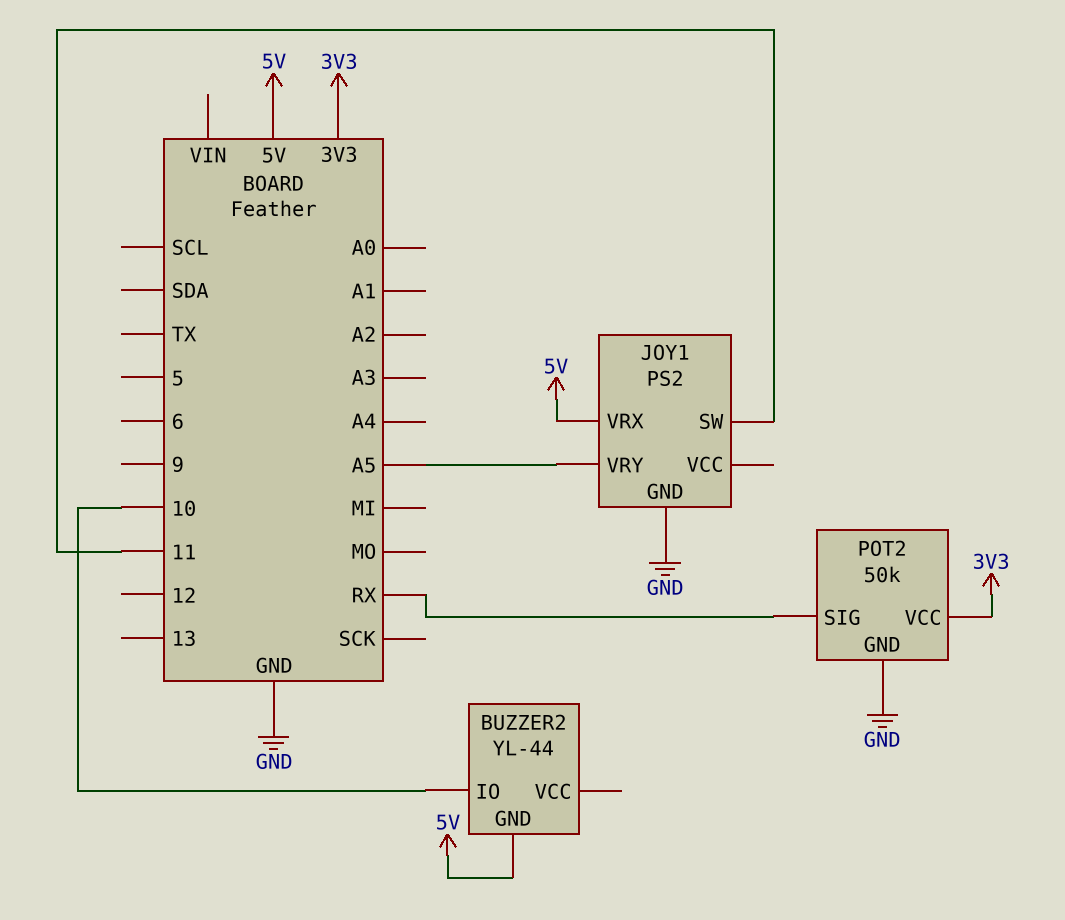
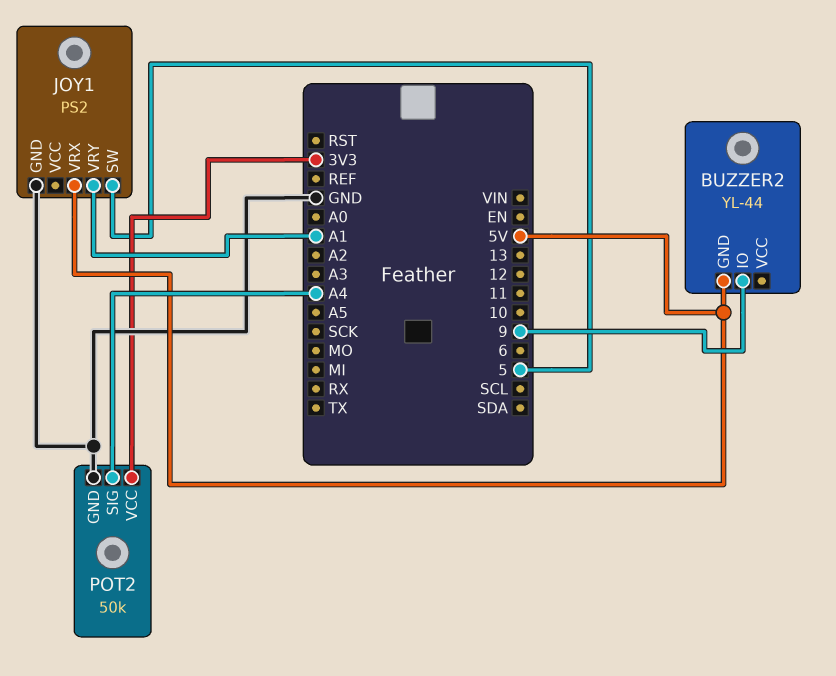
BUZZER2 pin IO: 10 -> 9
JOY1 pin SW: 11 -> 5
JOY1 pin VRY: A5 -> A1
POT2 pin SIG: RX -> A4

